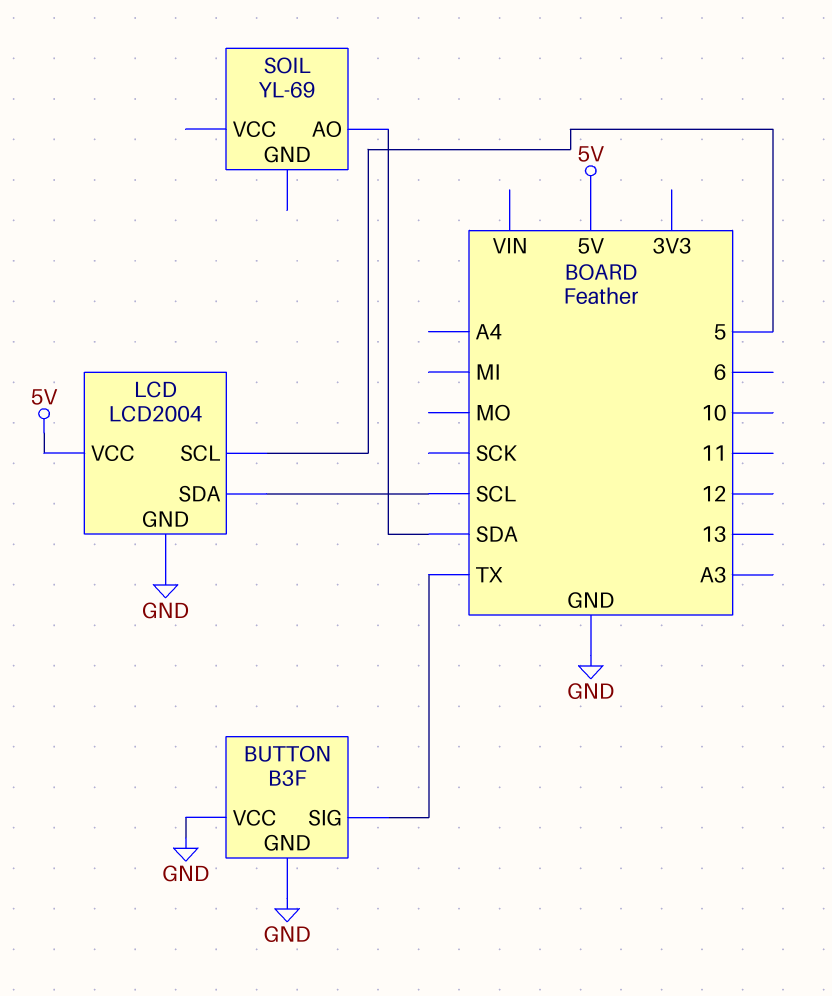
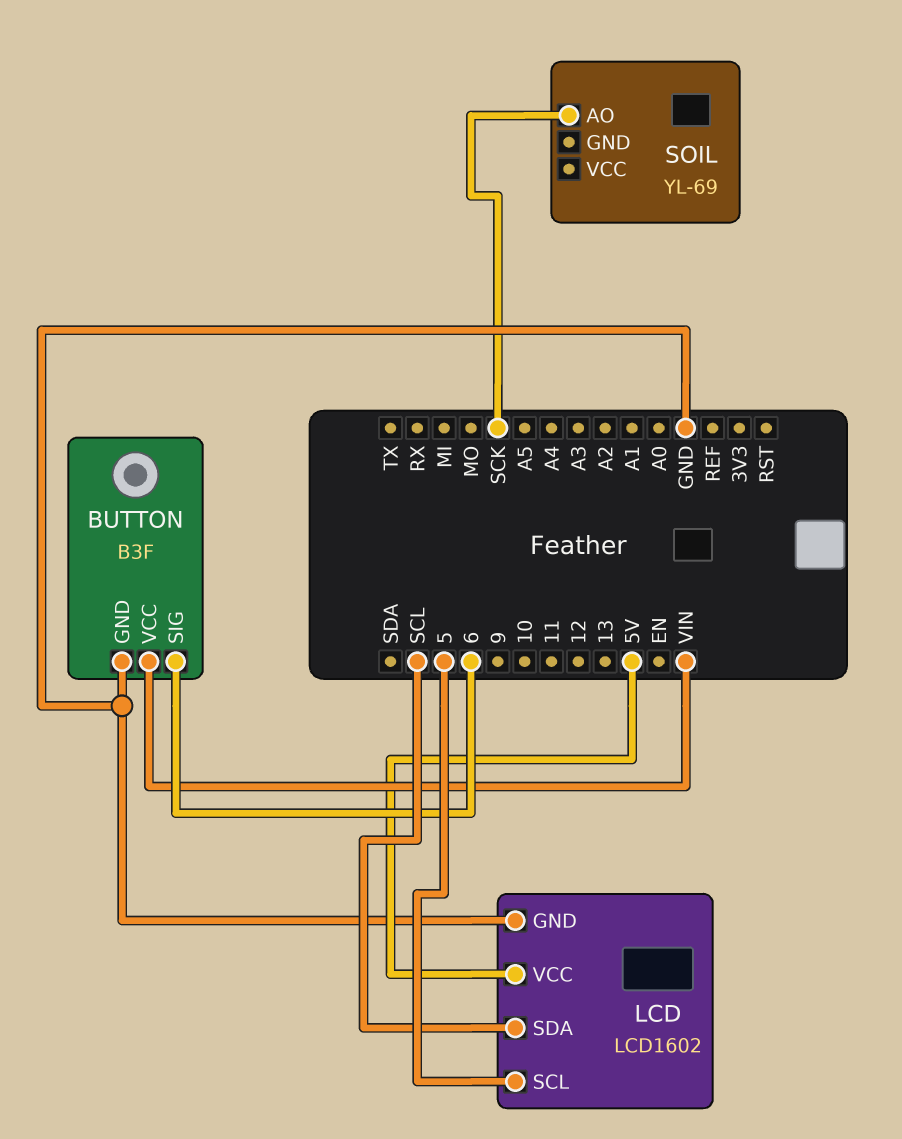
BUTTON pin SIG: TX -> 6
BUTTON pin VCC: GND -> VIN
LCD: LCD2004 -> LCD1602
SOIL pin AO: SDA -> SCK

